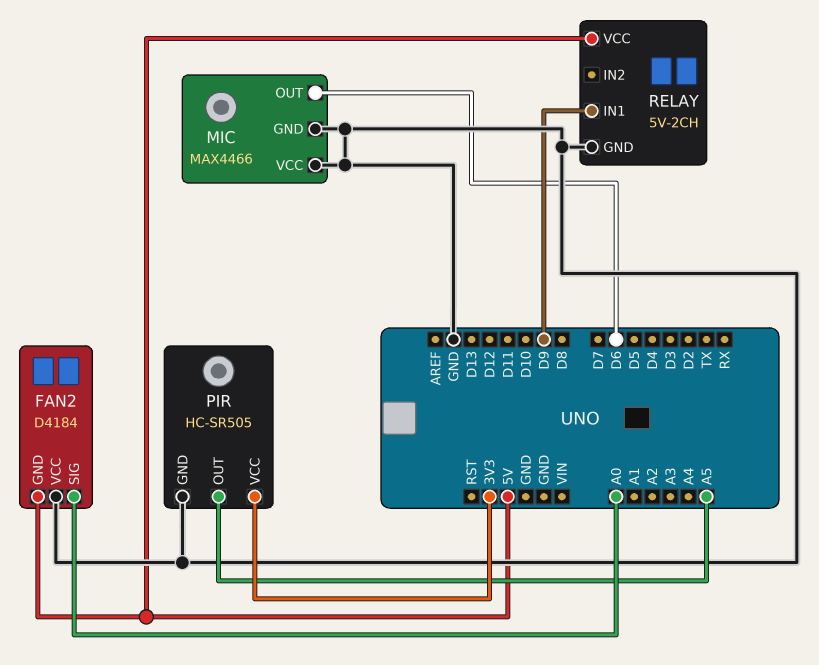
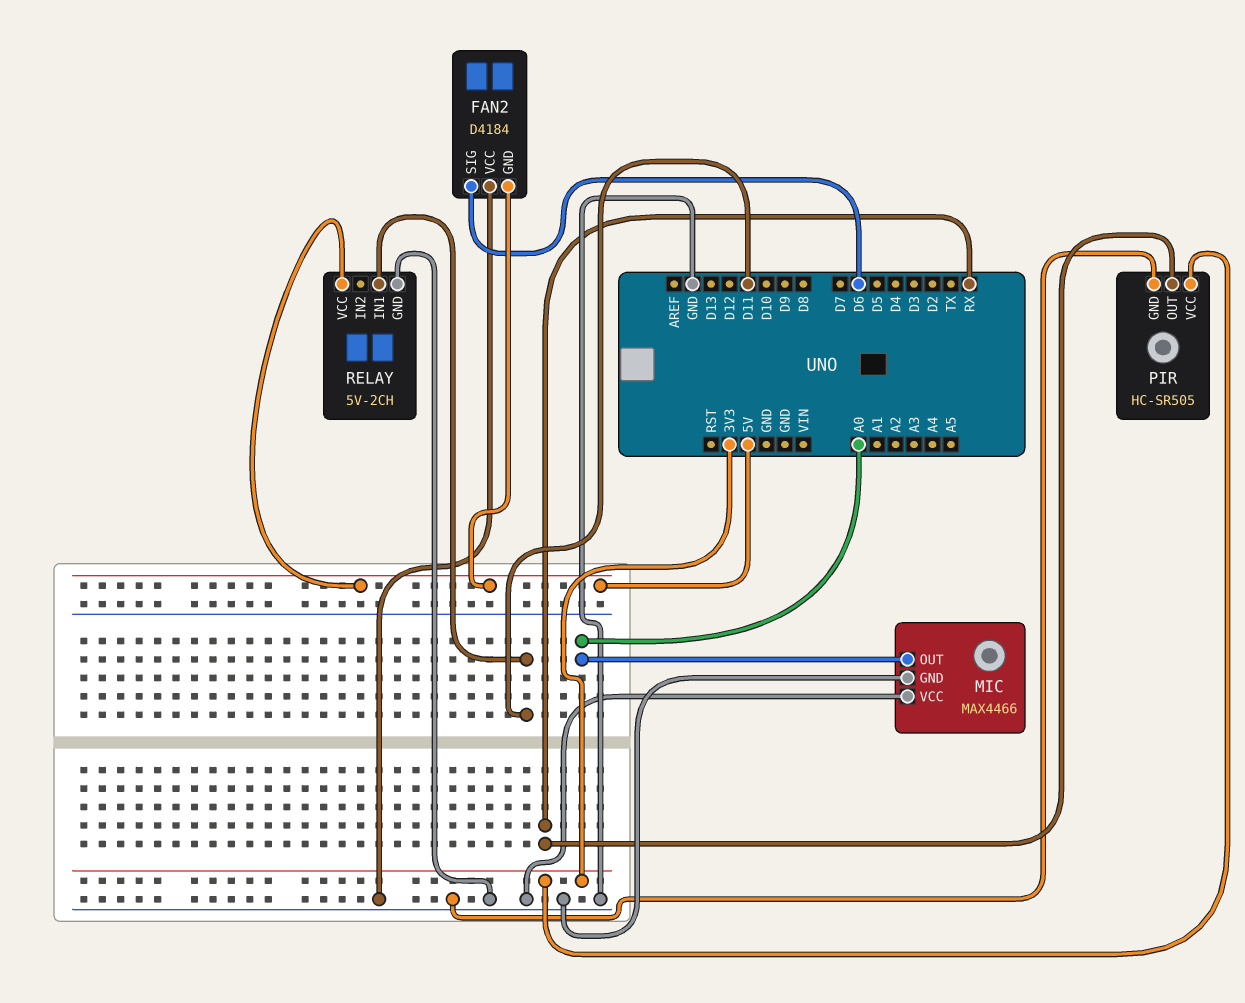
FAN2 pin SIG: A0 -> D6
MIC pin OUT: D6 -> A0
PIR pin OUT: A5 -> RX
RELAY pin IN1: D9 -> D11

